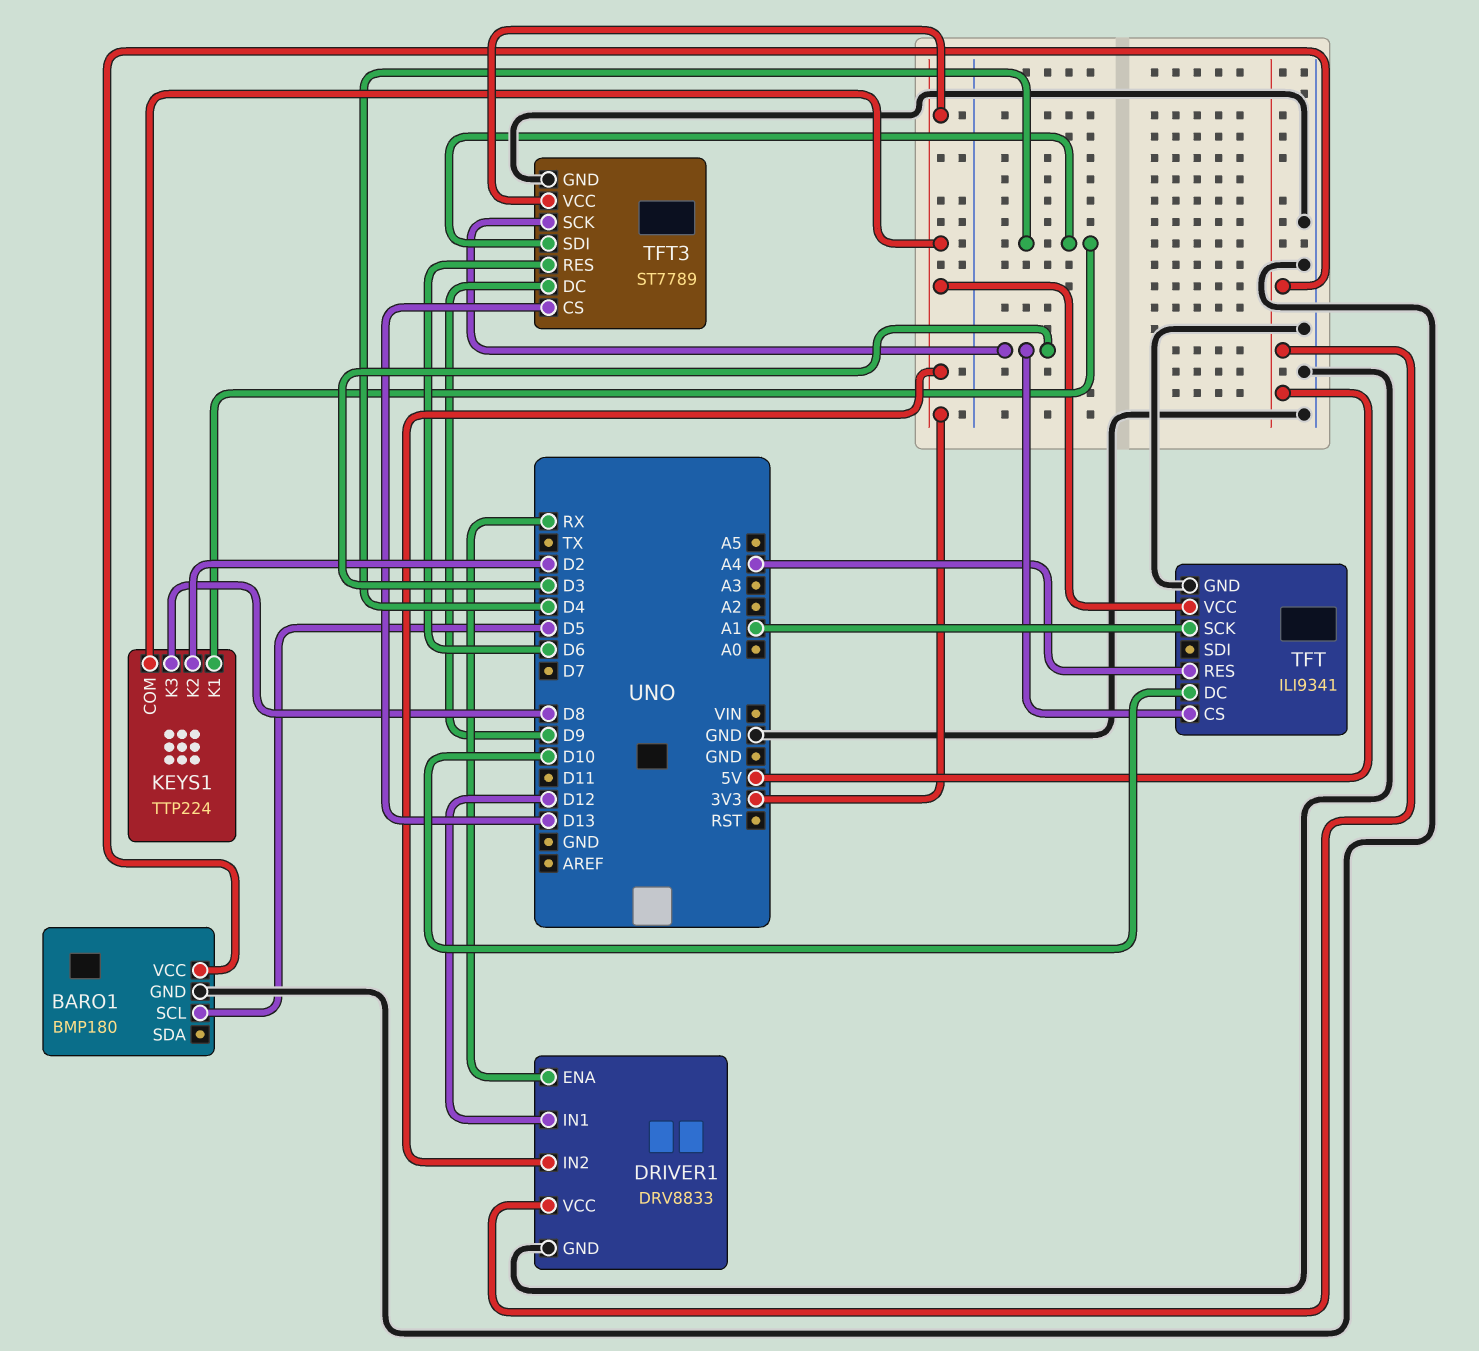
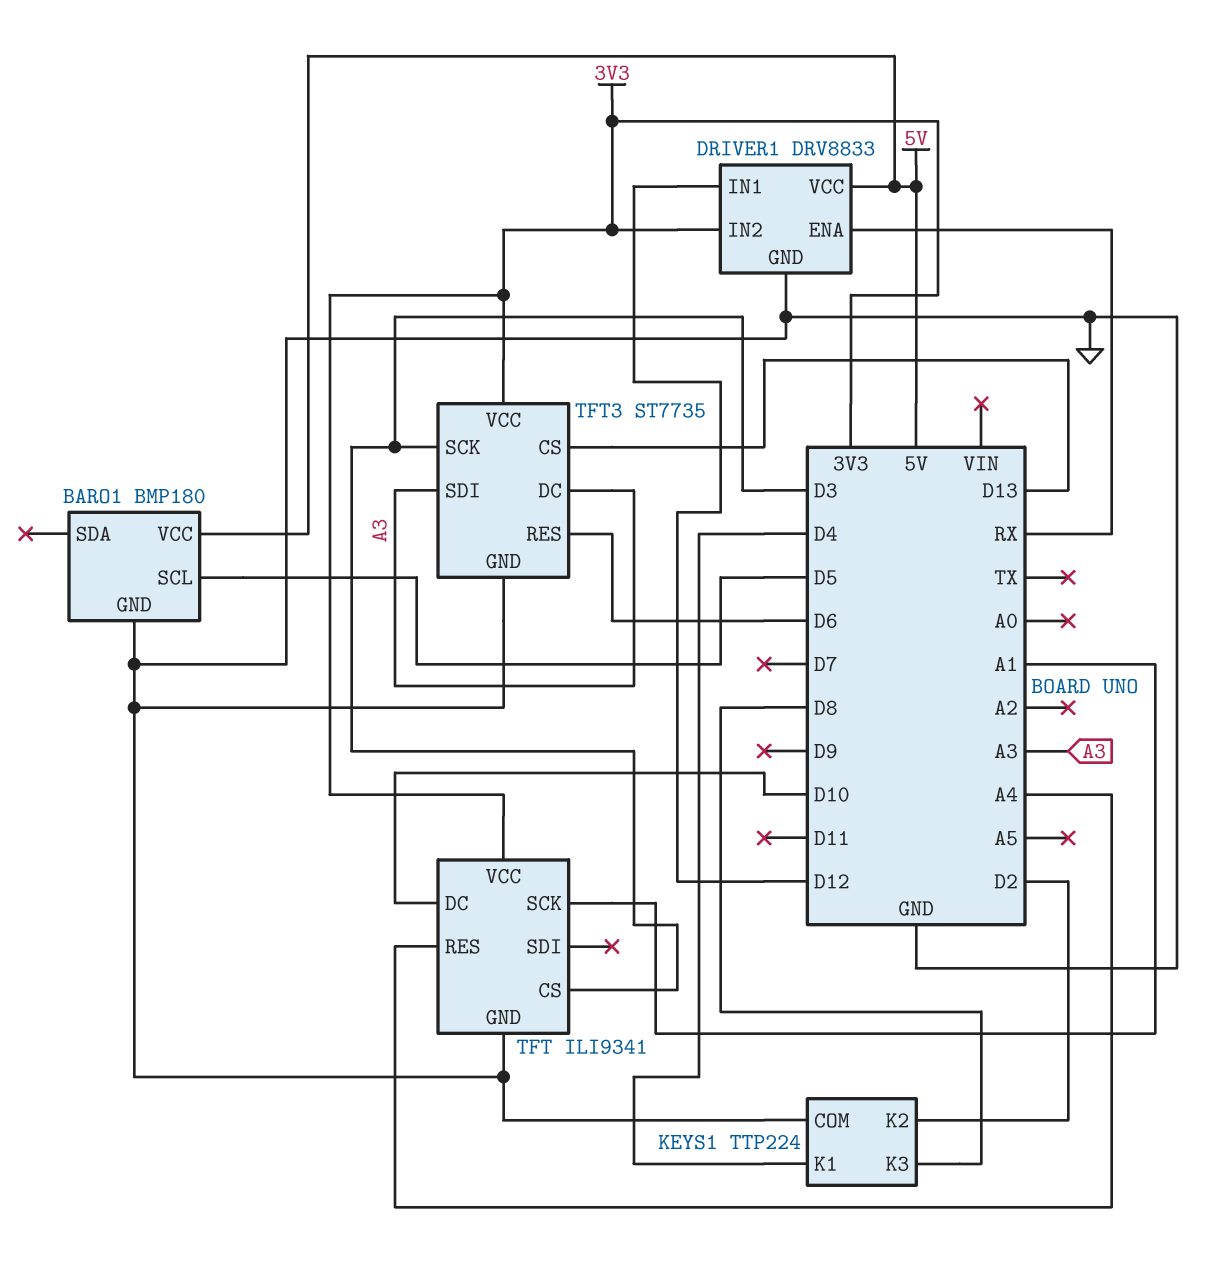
KEYS1 pin COM: 3V3 -> GND
TFT3: ST7789 -> ST7735
TFT3 pin DC: D9 -> A3
TFT3 pin SDI: D4 -> A3

